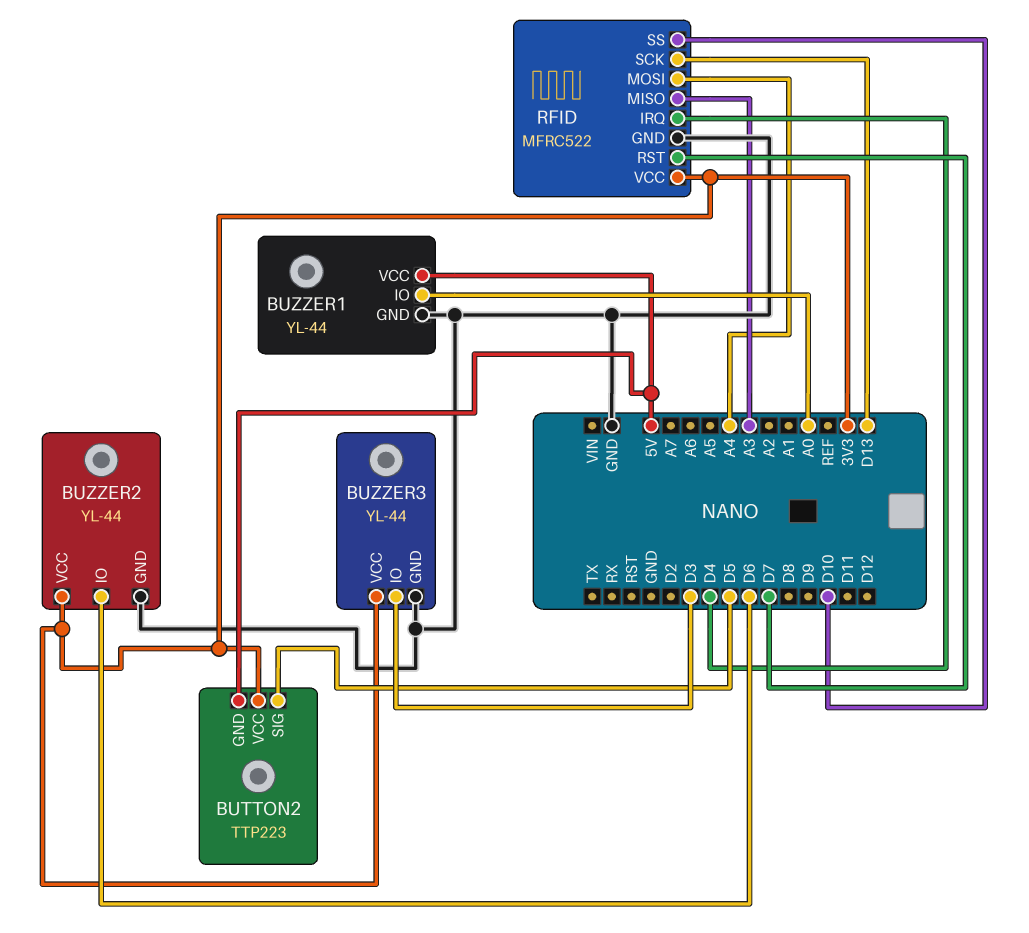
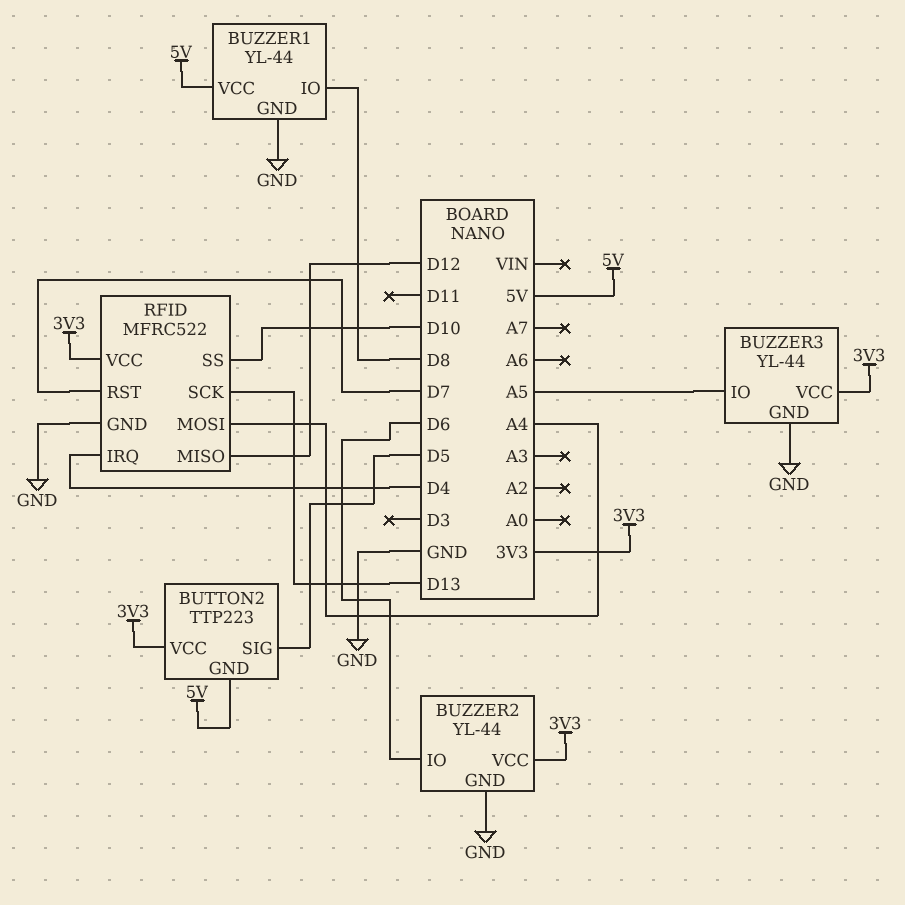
BUZZER1 pin IO: A0 -> D8
BUZZER3 pin IO: D3 -> A5
RFID pin MISO: A3 -> D12

